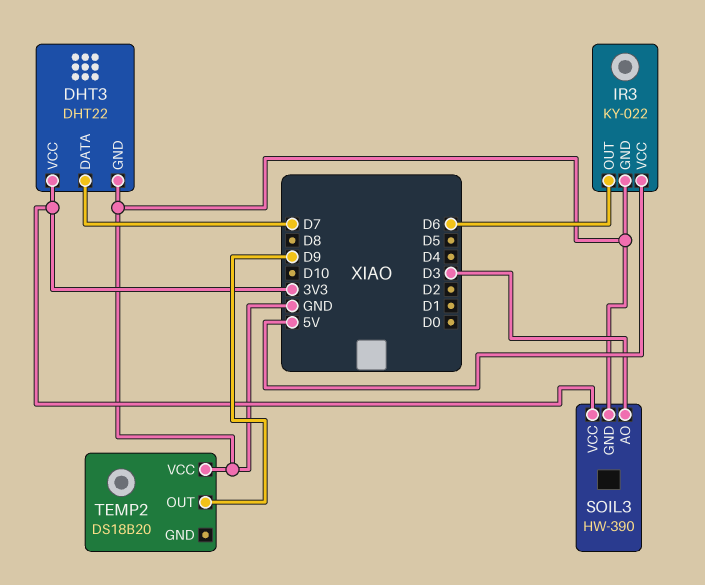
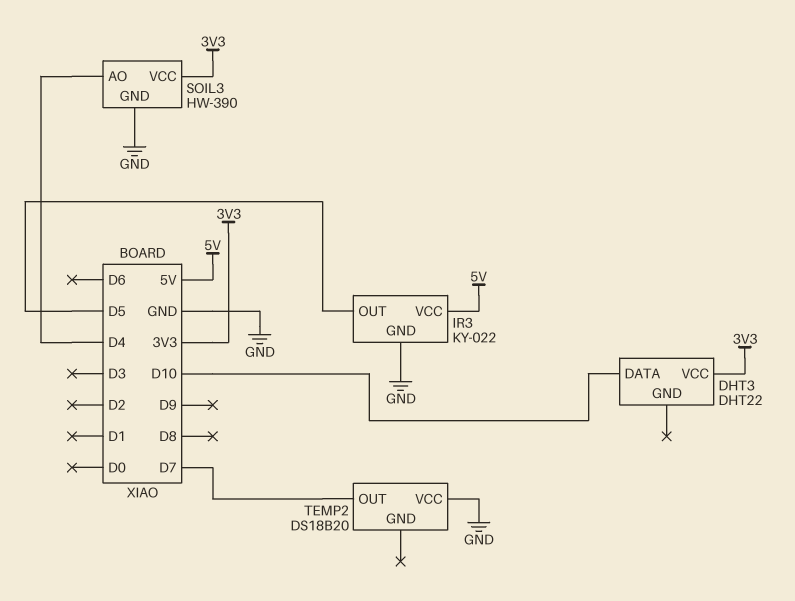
DHT3 pin DATA: D7 -> D10
DHT3 pin GND: GND -> none
IR3 pin OUT: D6 -> D5
SOIL3 pin AO: D3 -> D4
TEMP2 pin OUT: D9 -> D7

